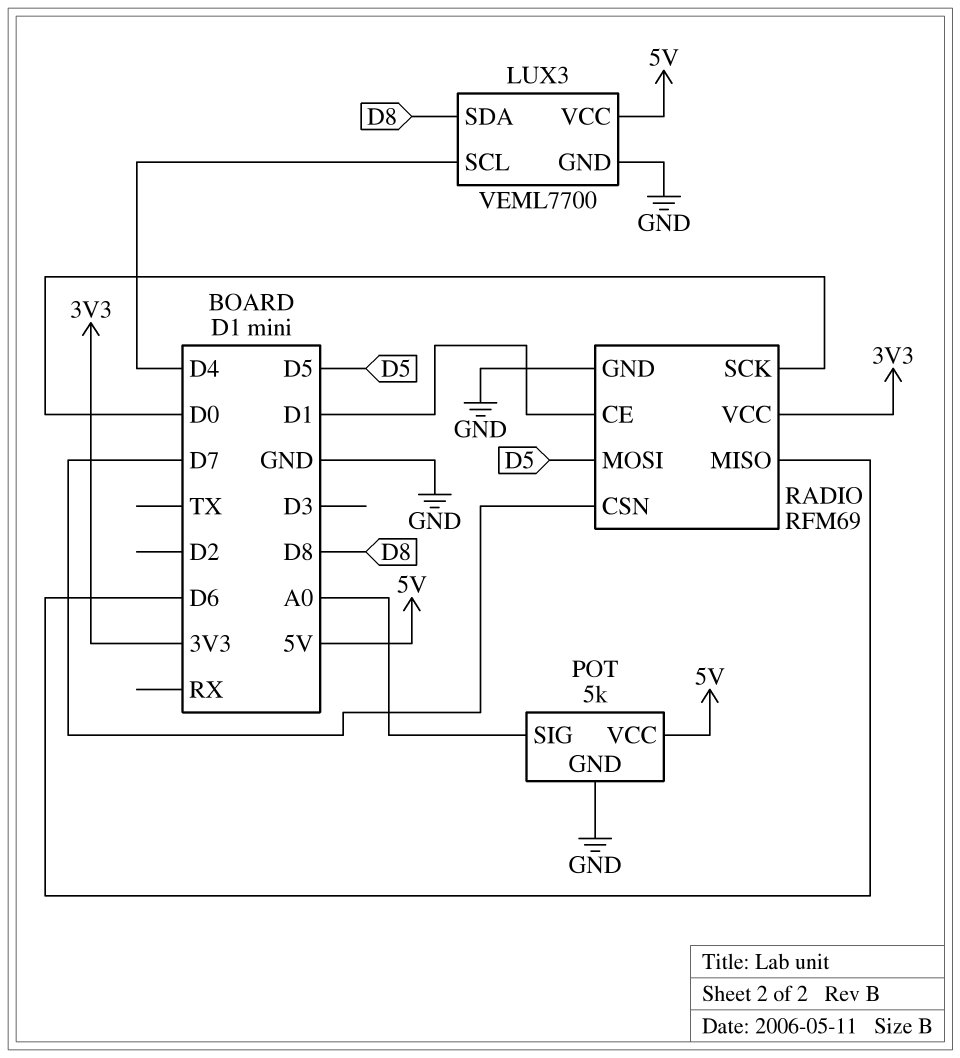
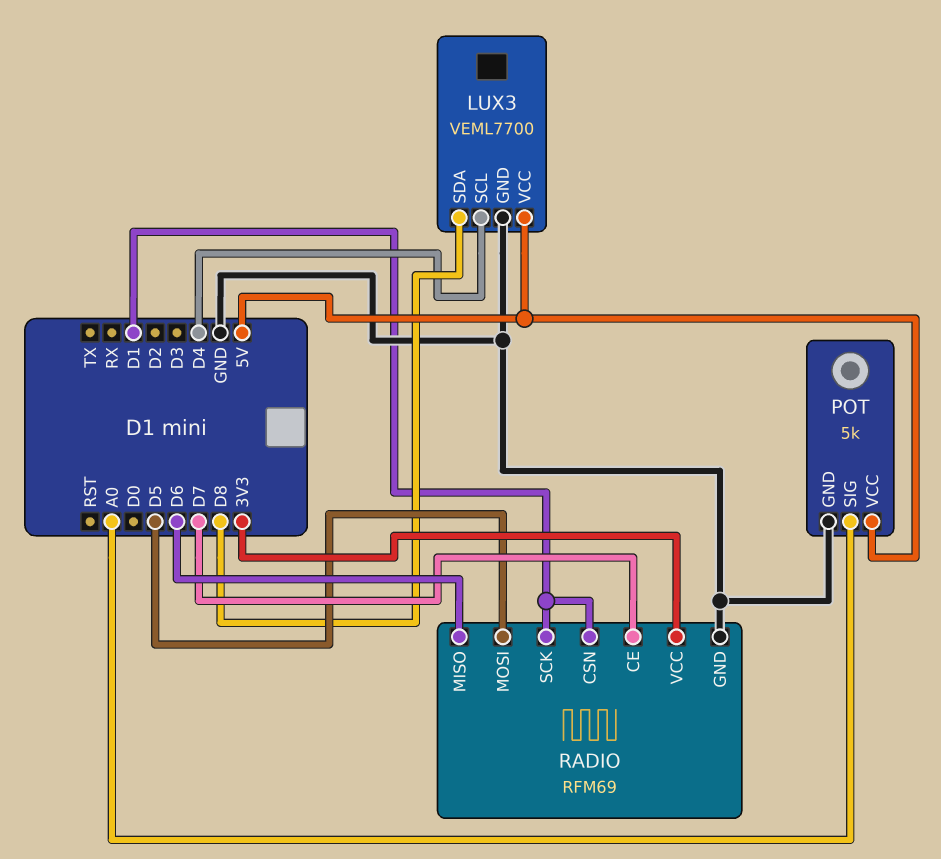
RADIO pin CE: D1 -> D7
RADIO pin CSN: D7 -> D1
RADIO pin SCK: D0 -> D1

